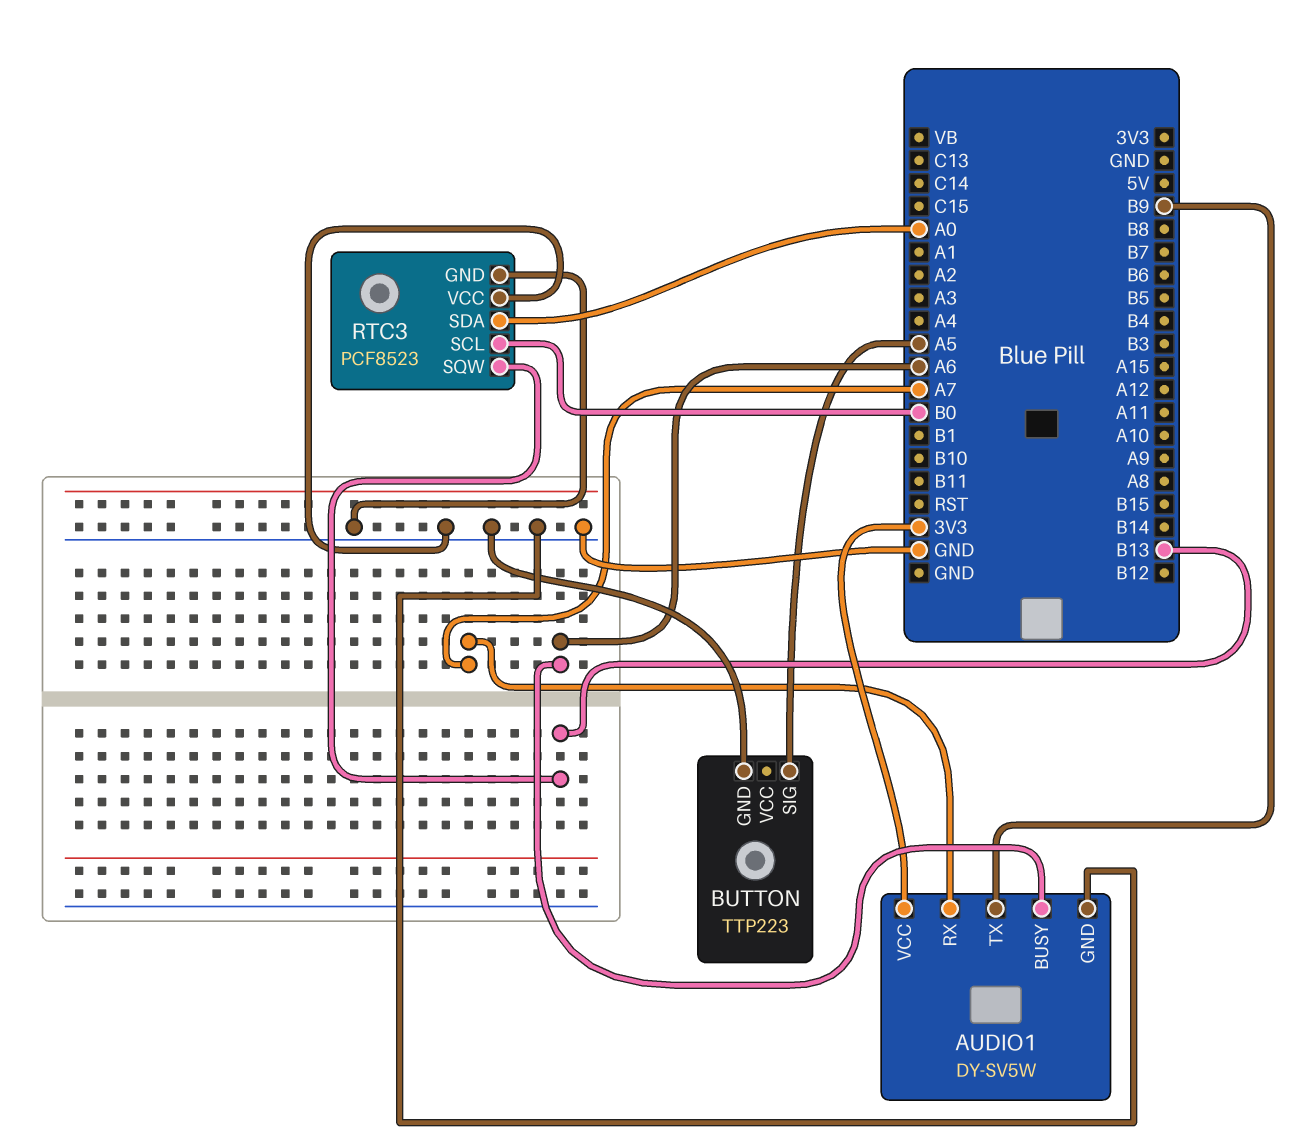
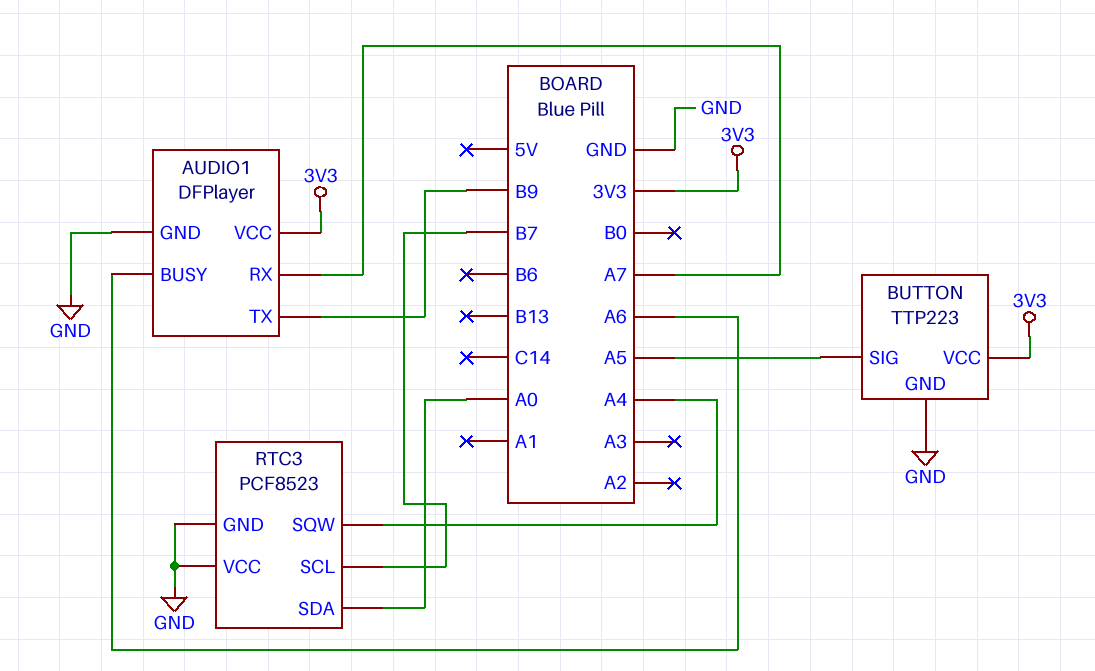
AUDIO1: DY-SV5W -> DFPlayer
BUTTON pin VCC: none -> 3V3
RTC3 pin SCL: B0 -> B7
RTC3 pin SQW: B13 -> A4

